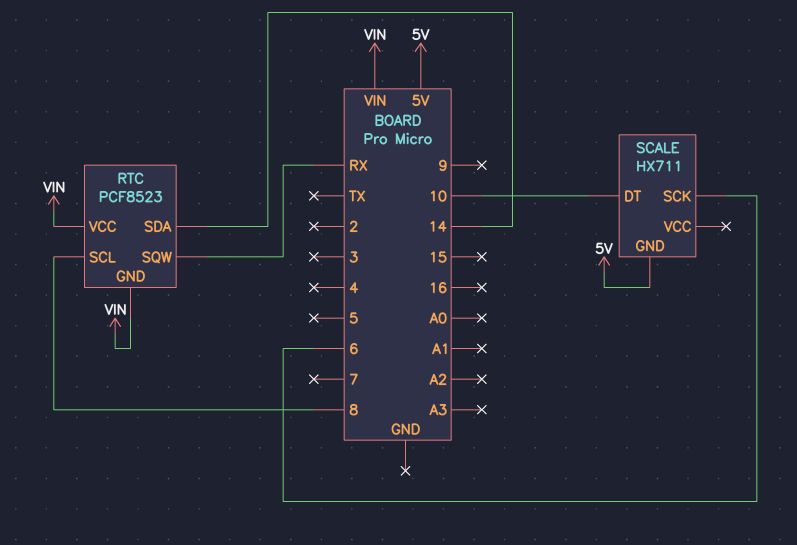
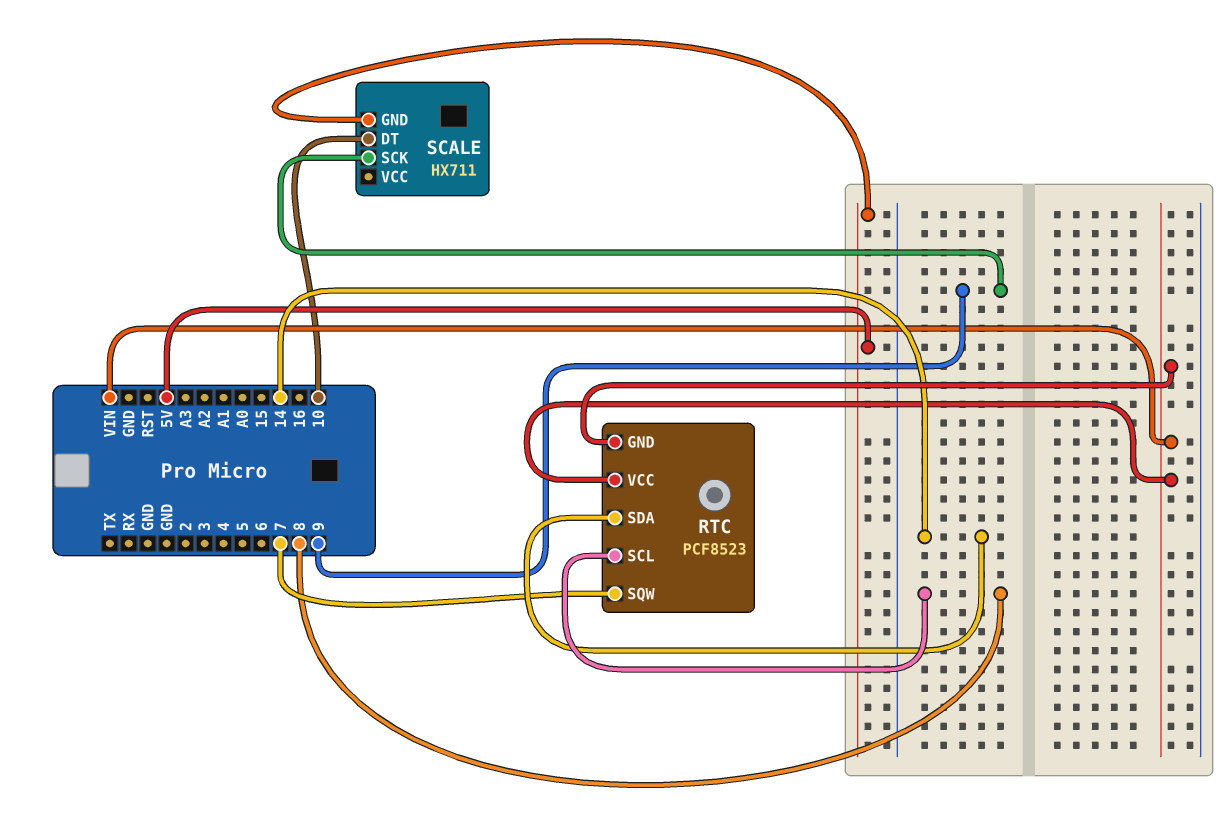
RTC pin SQW: RX -> 7
SCALE pin SCK: 6 -> 9

